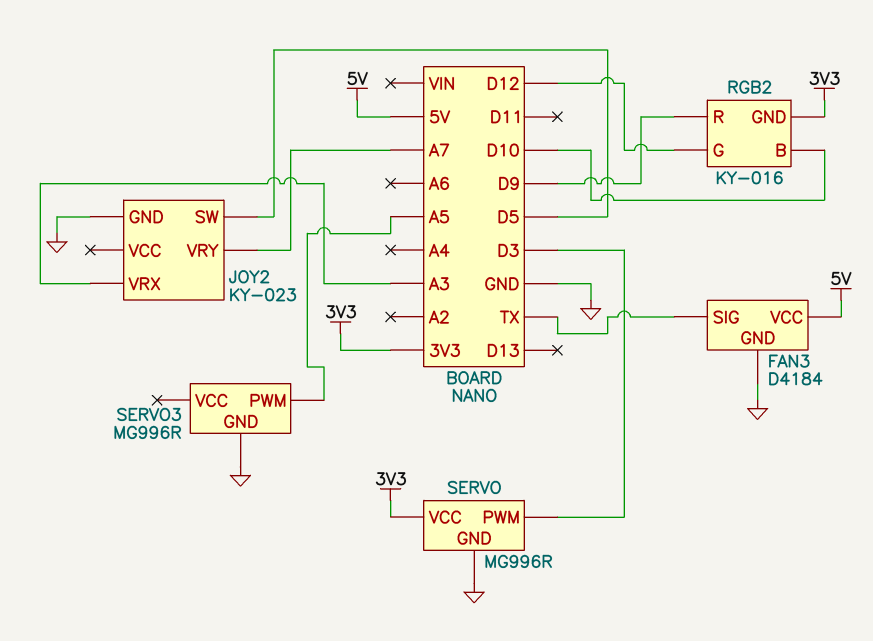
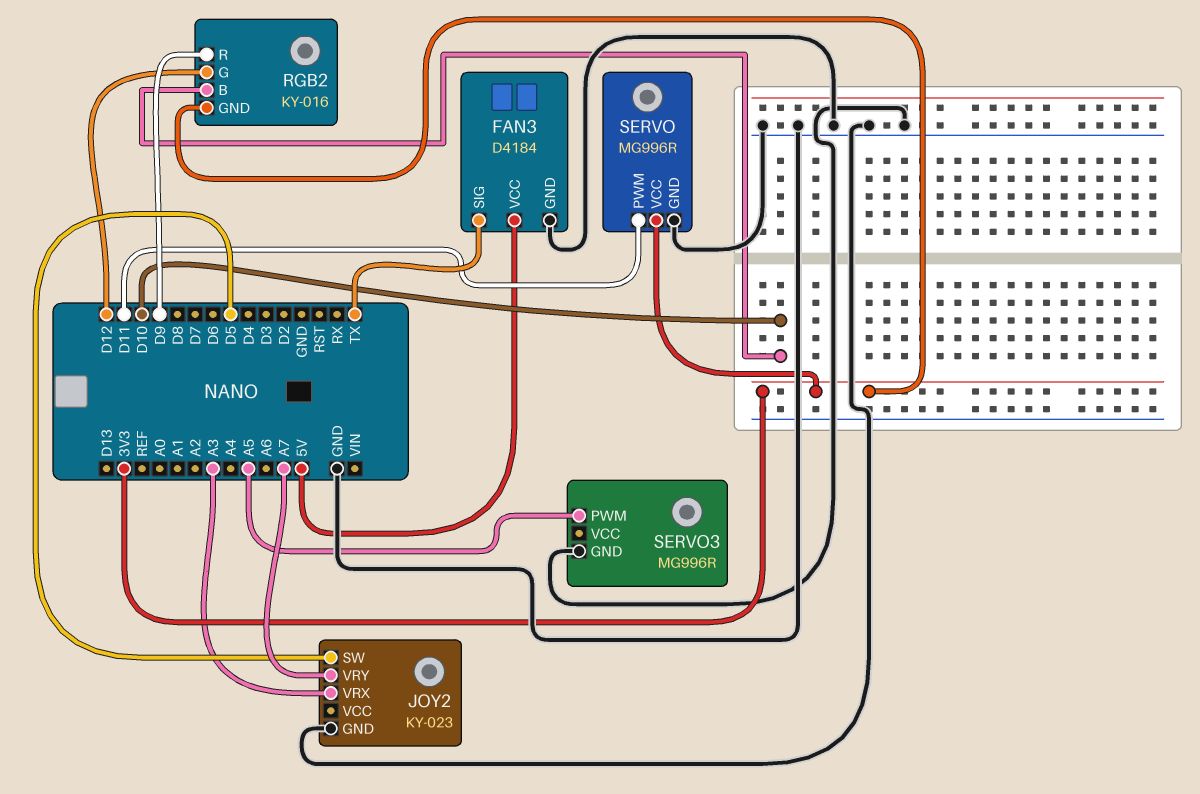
SERVO pin PWM: D3 -> D11

